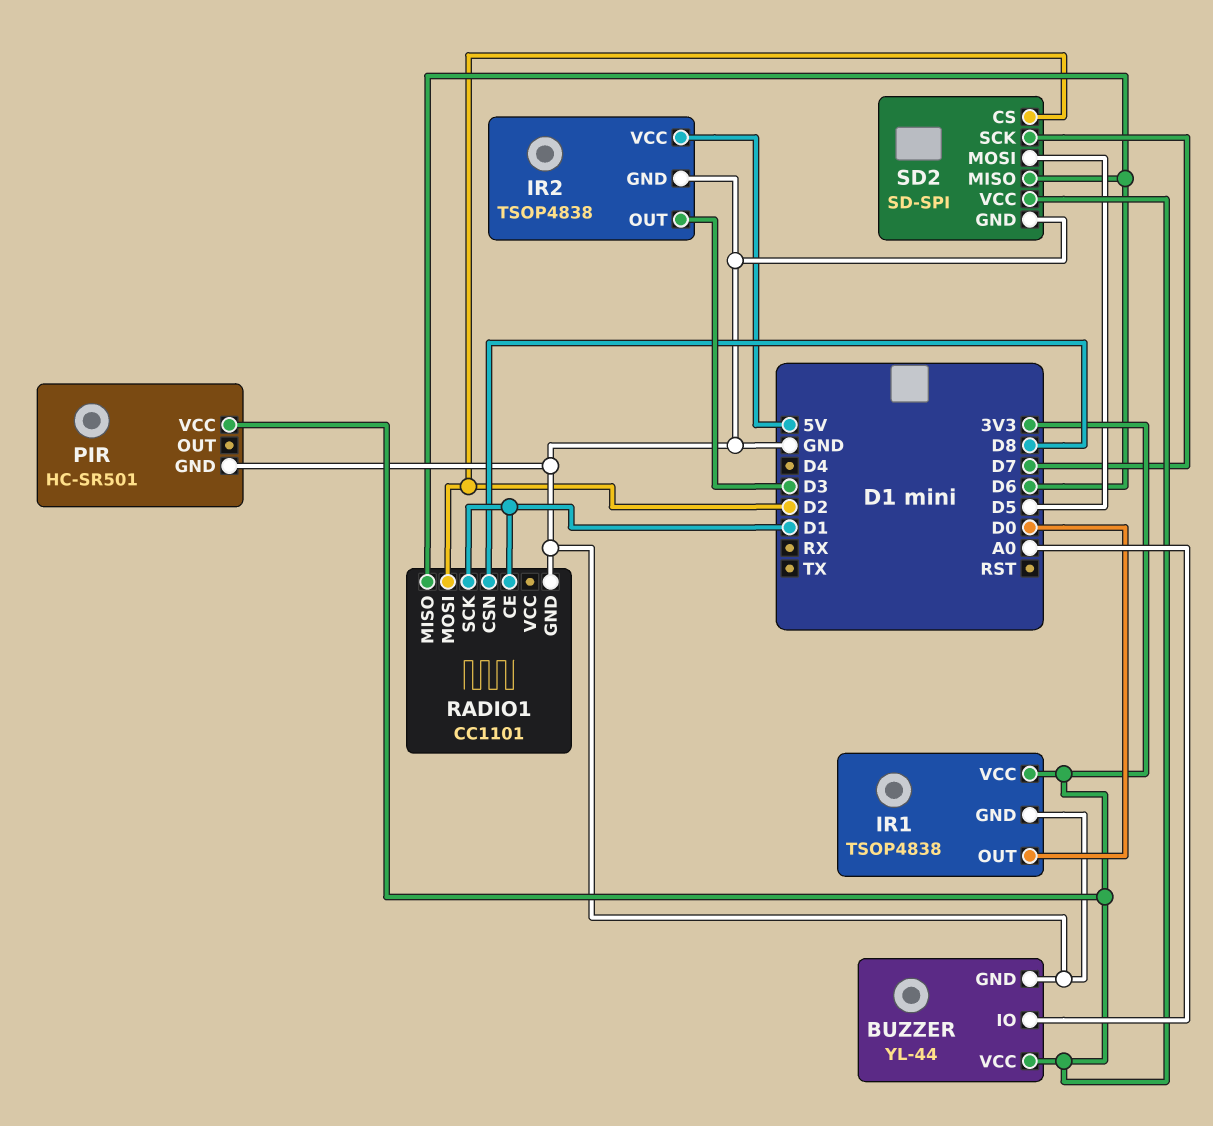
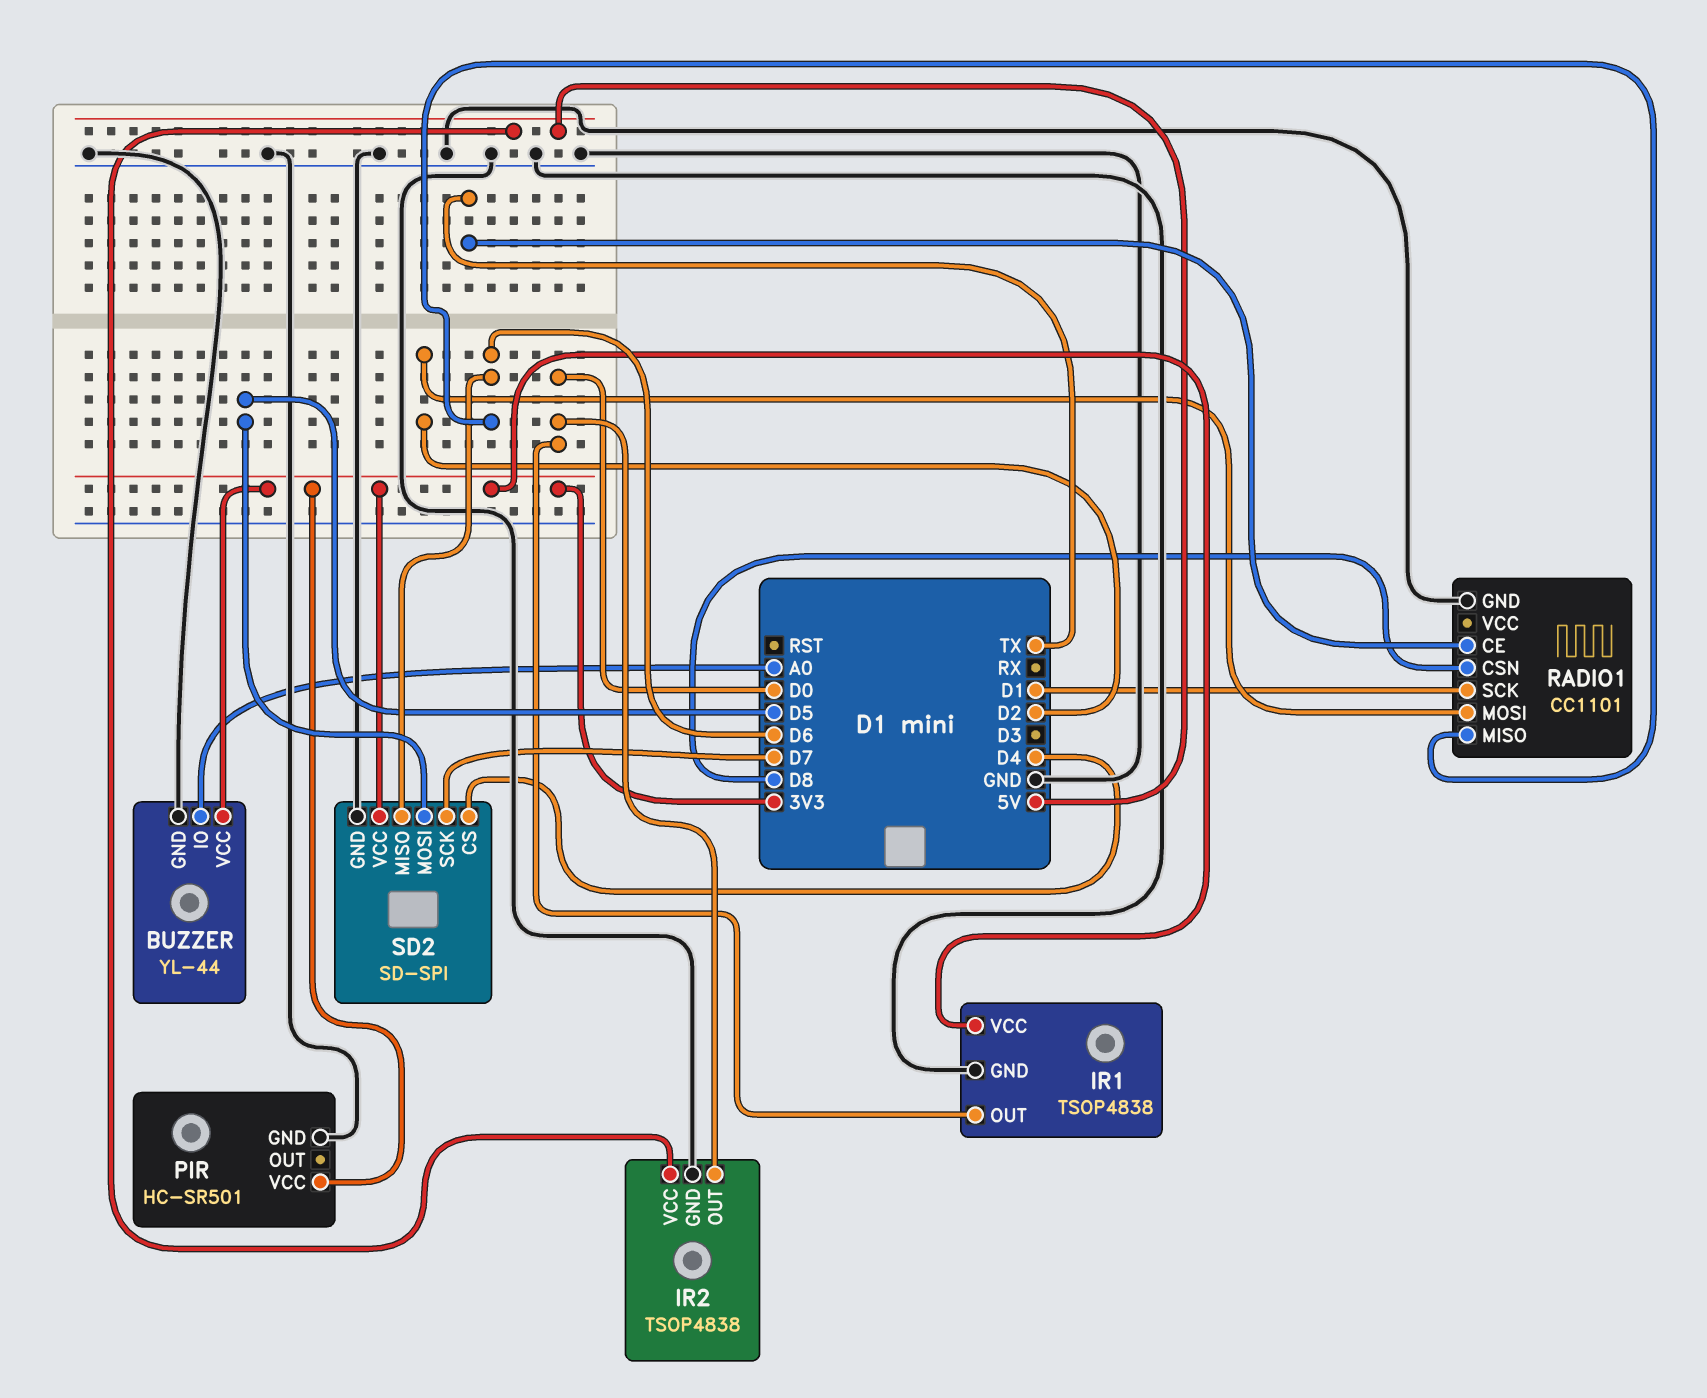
IR2 pin OUT: D3 -> D0
RADIO1 pin CE: D1 -> TX
SD2 pin CS: D2 -> D4

